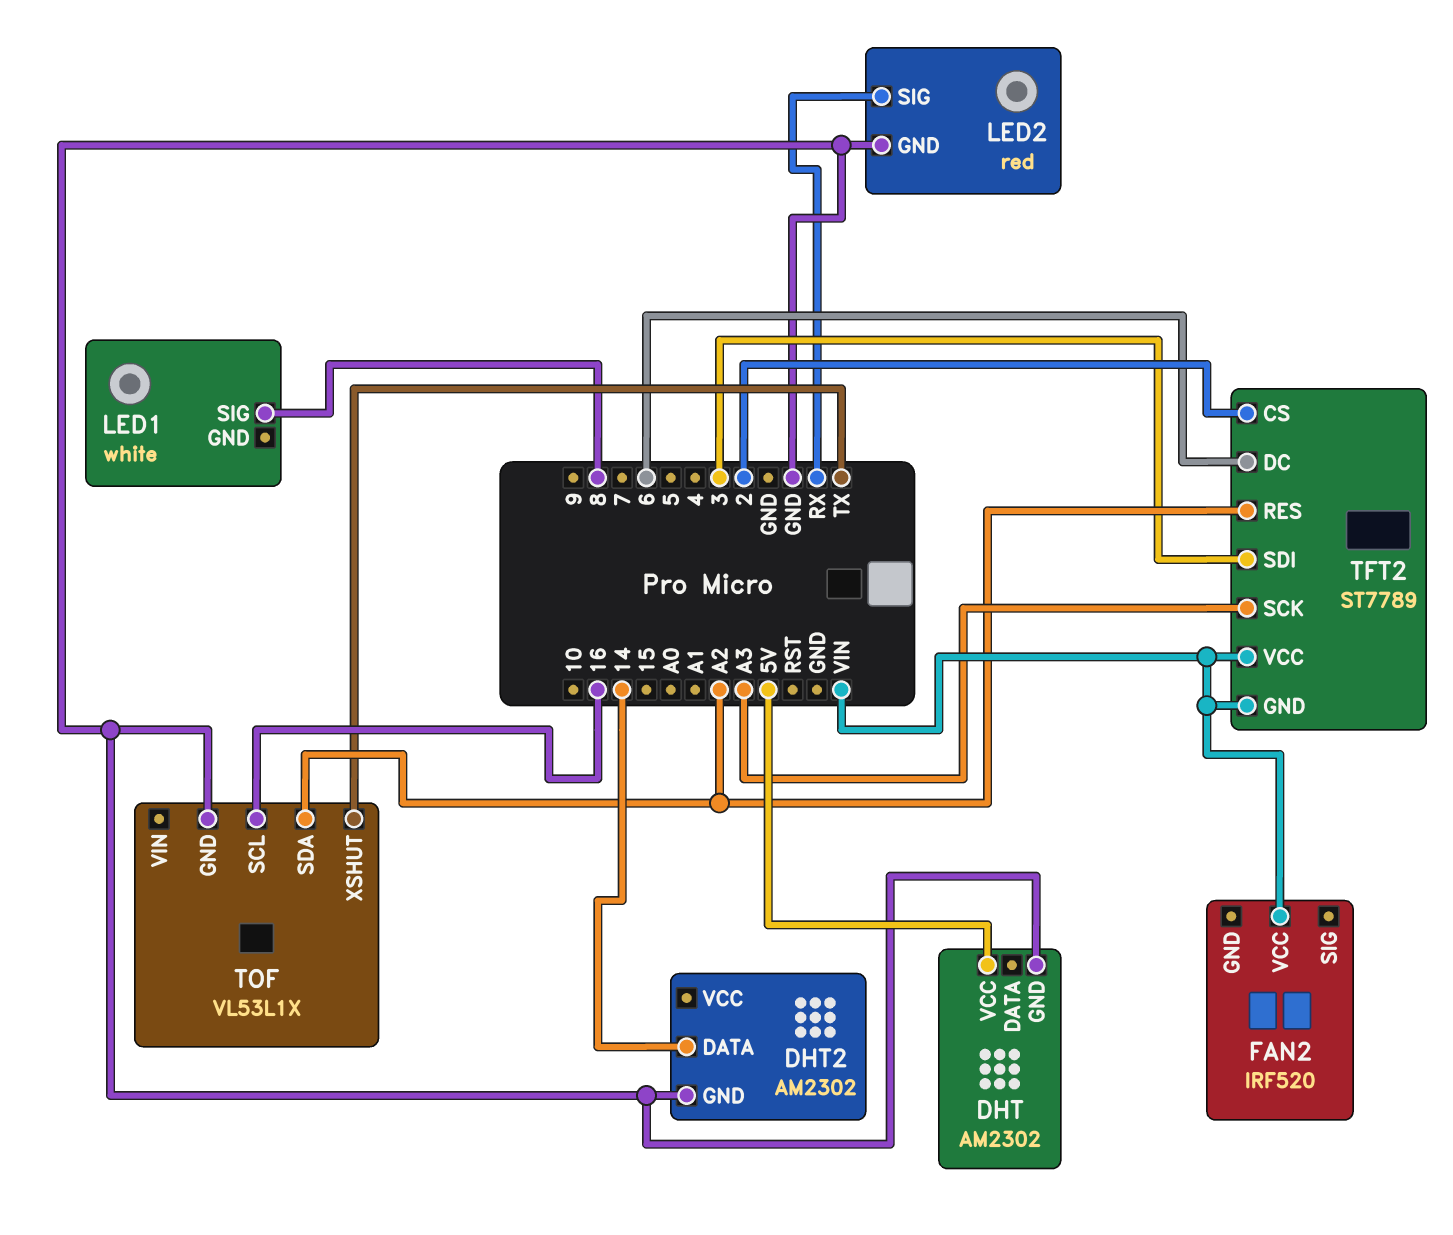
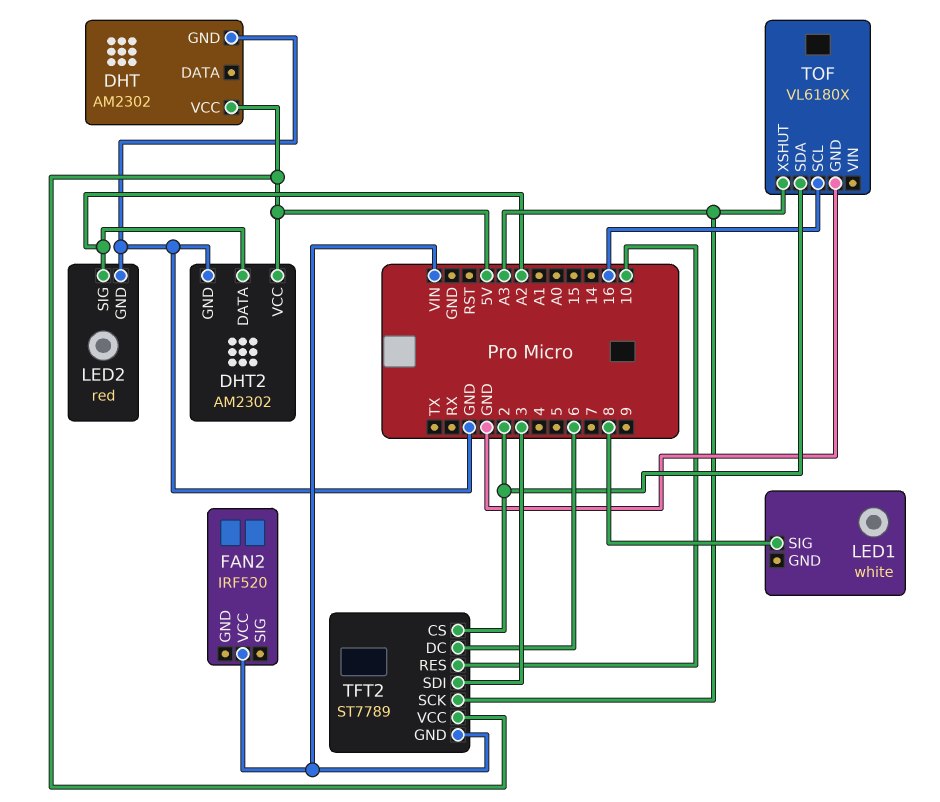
DHT2 pin DATA: 14 -> A2
DHT2 pin VCC: none -> 5V
LED2 pin SIG: RX -> A2
TFT2 pin RES: A2 -> 10
TFT2 pin VCC: VIN -> 5V
TOF: VL53L1X -> VL6180X
TOF pin SDA: A2 -> 2
TOF pin XSHUT: TX -> A3

